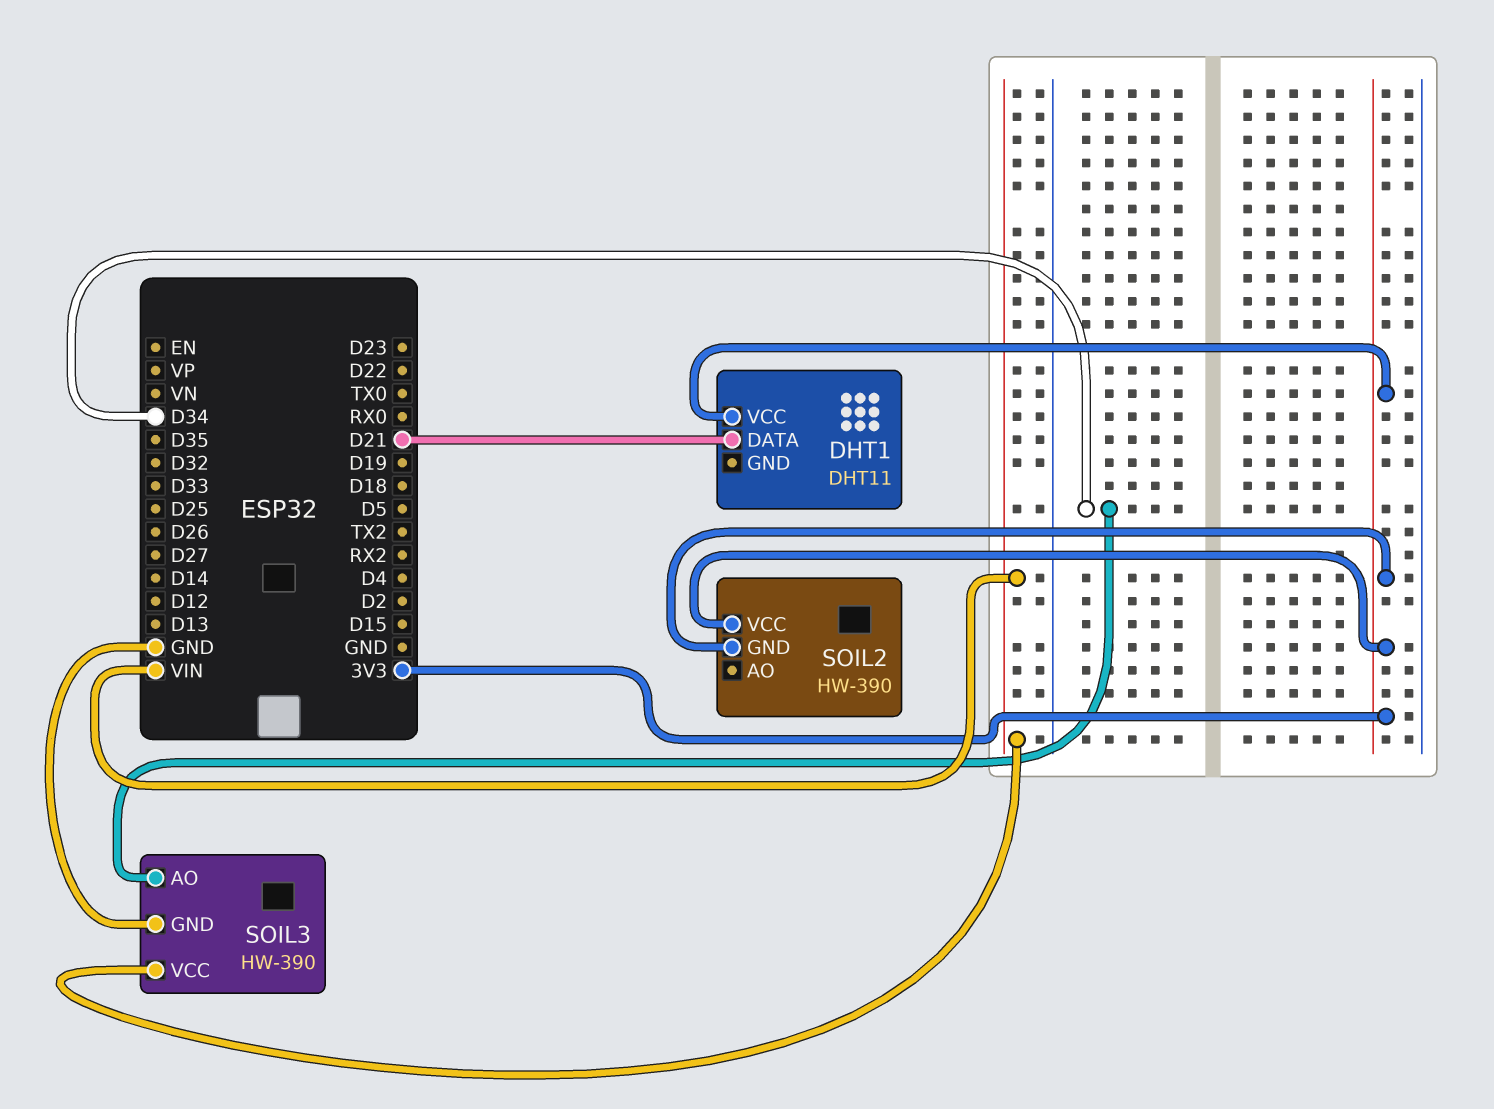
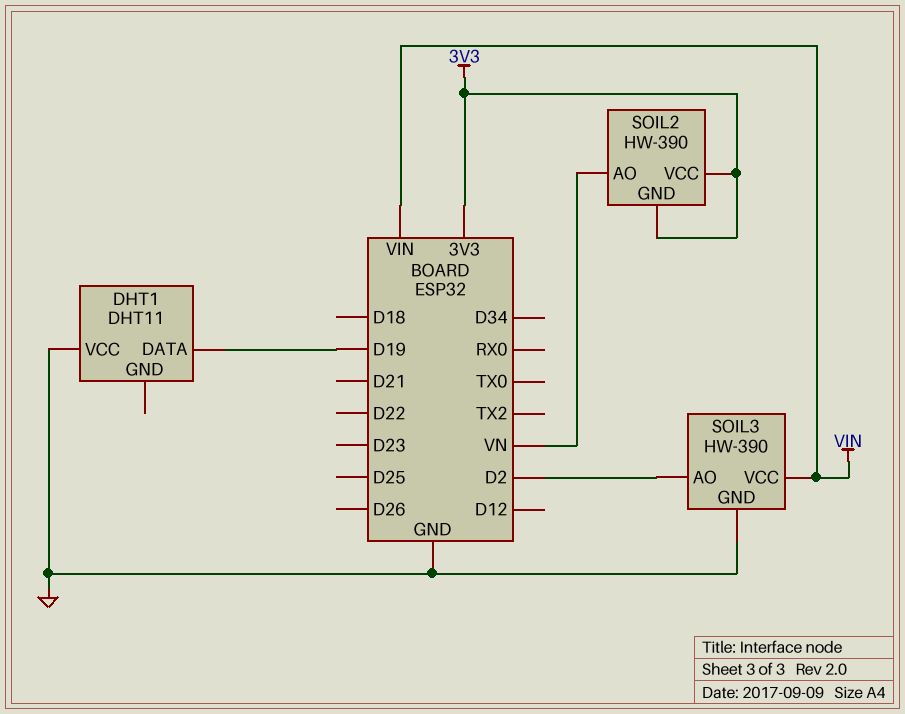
DHT1 pin DATA: D21 -> D19
DHT1 pin VCC: 3V3 -> GND
SOIL2 pin AO: none -> VN
SOIL3 pin AO: D34 -> D2

